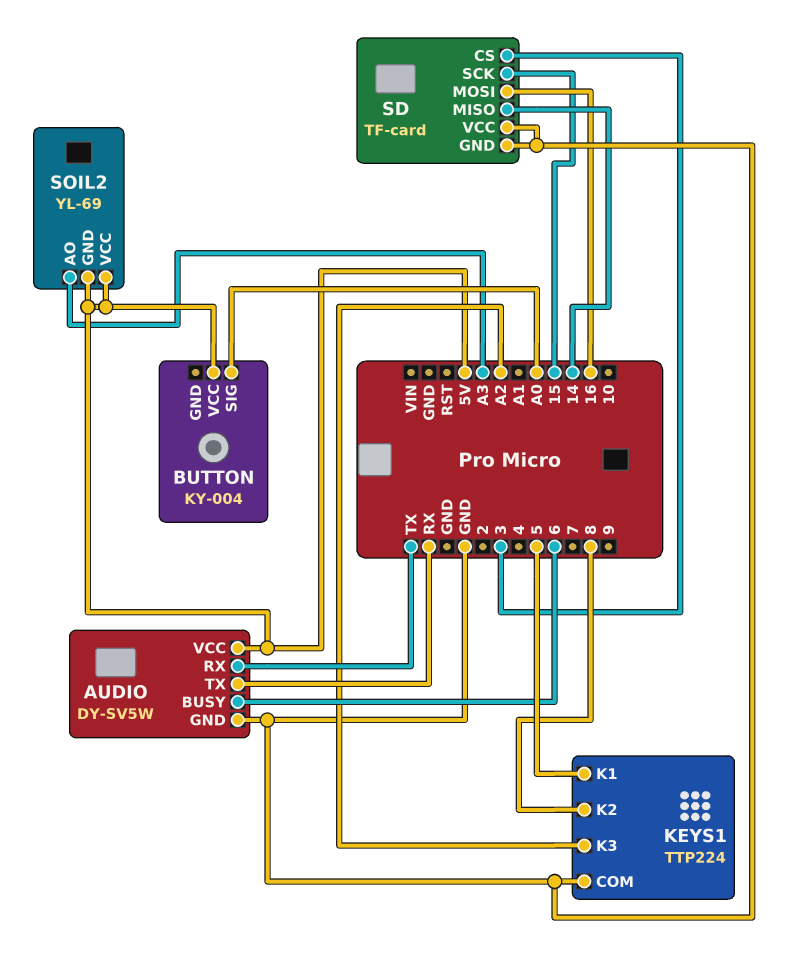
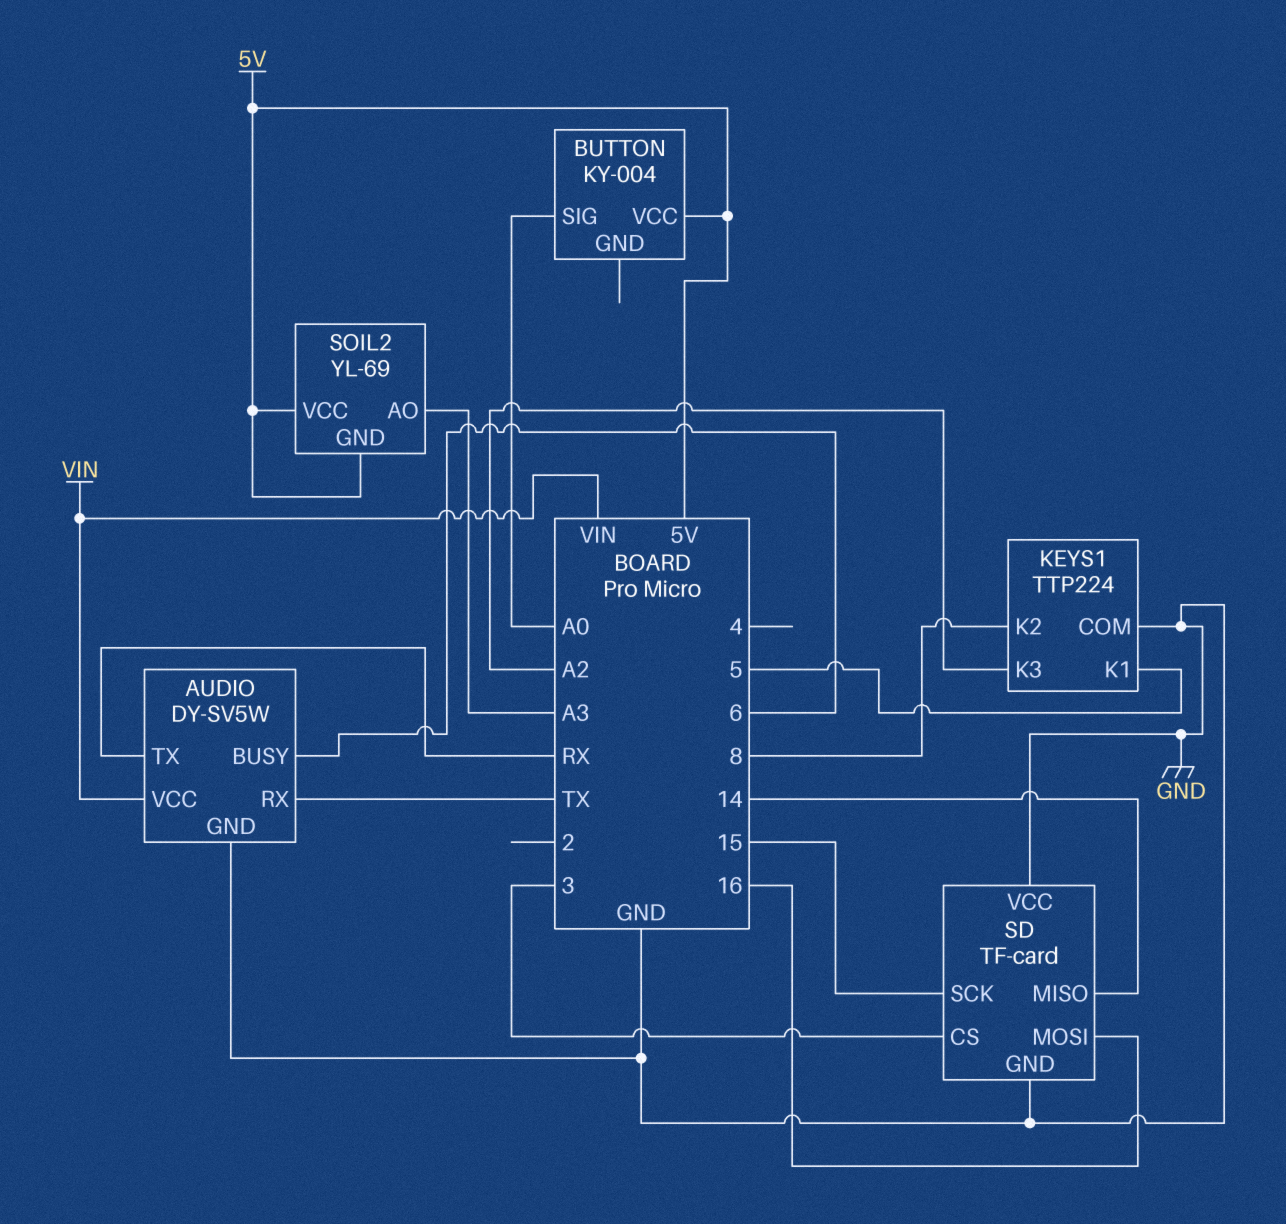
AUDIO pin VCC: 5V -> VIN

